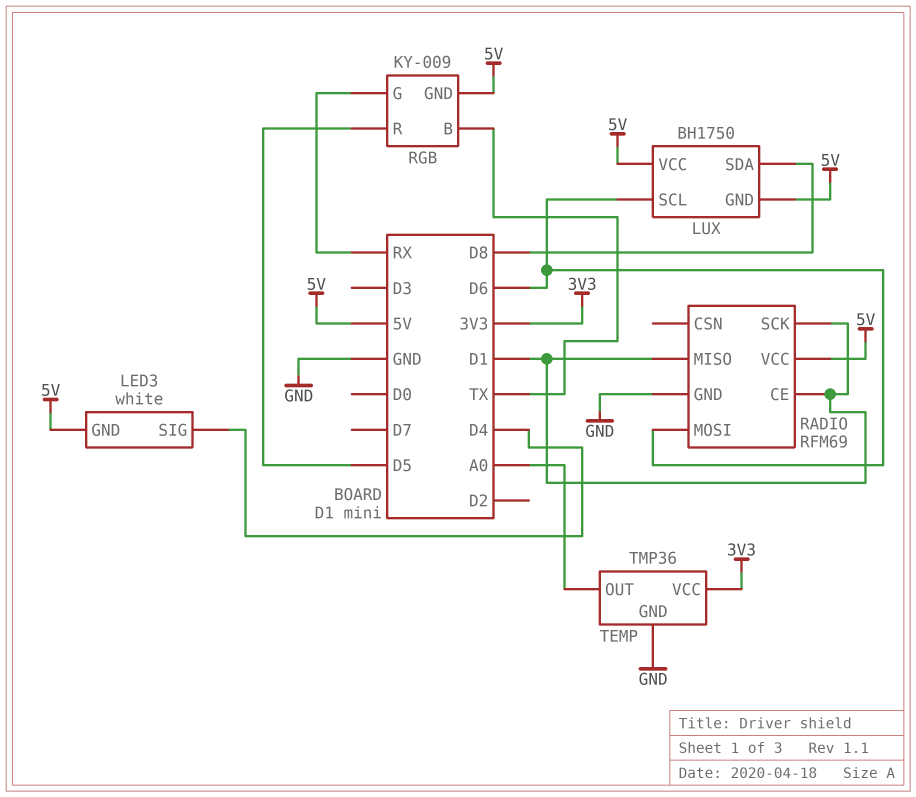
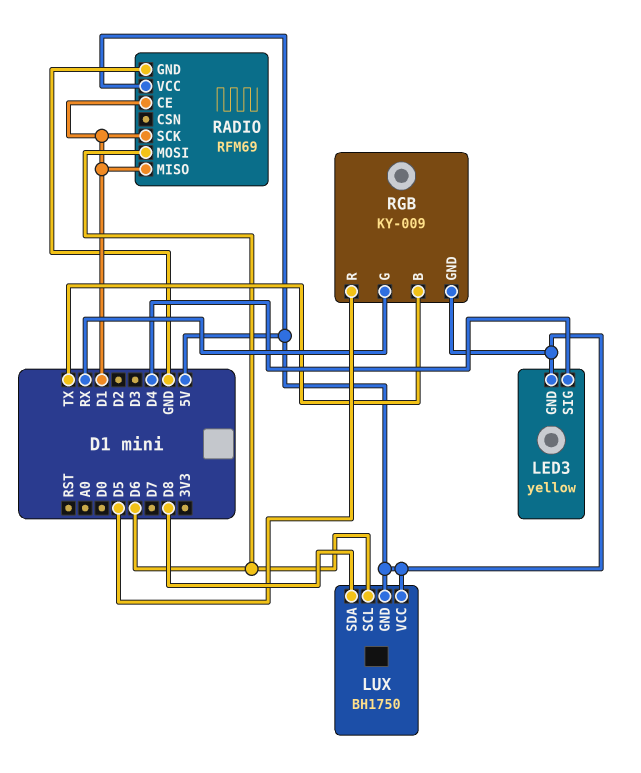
LED3: white -> yellow
TEMP: TMP36 -> none
TEMP pin GND: GND -> none
TEMP pin OUT: A0 -> none
TEMP pin VCC: 3V3 -> none

